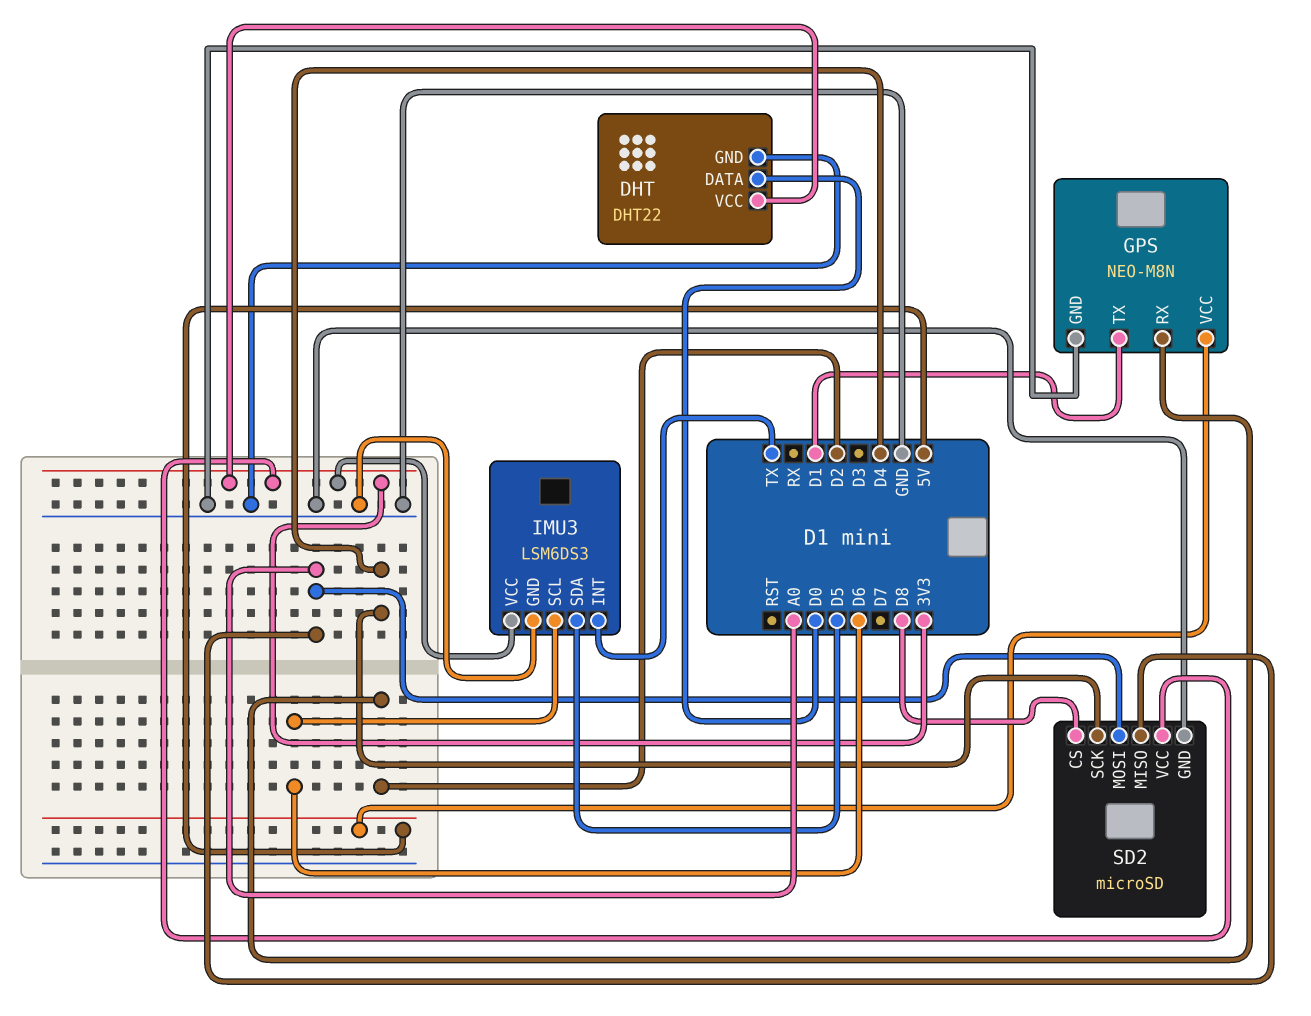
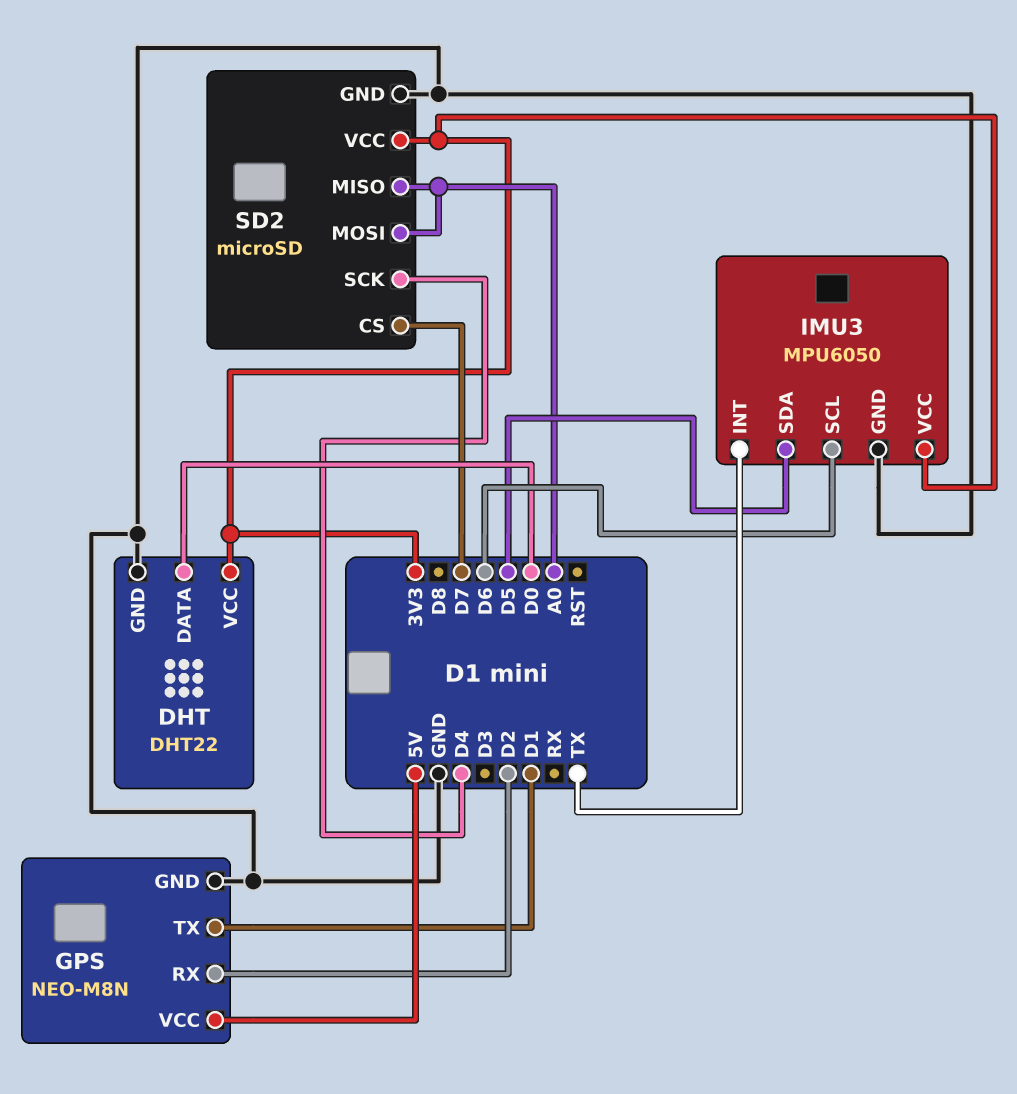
IMU3: LSM6DS3 -> MPU6050
SD2 pin CS: D8 -> D7

